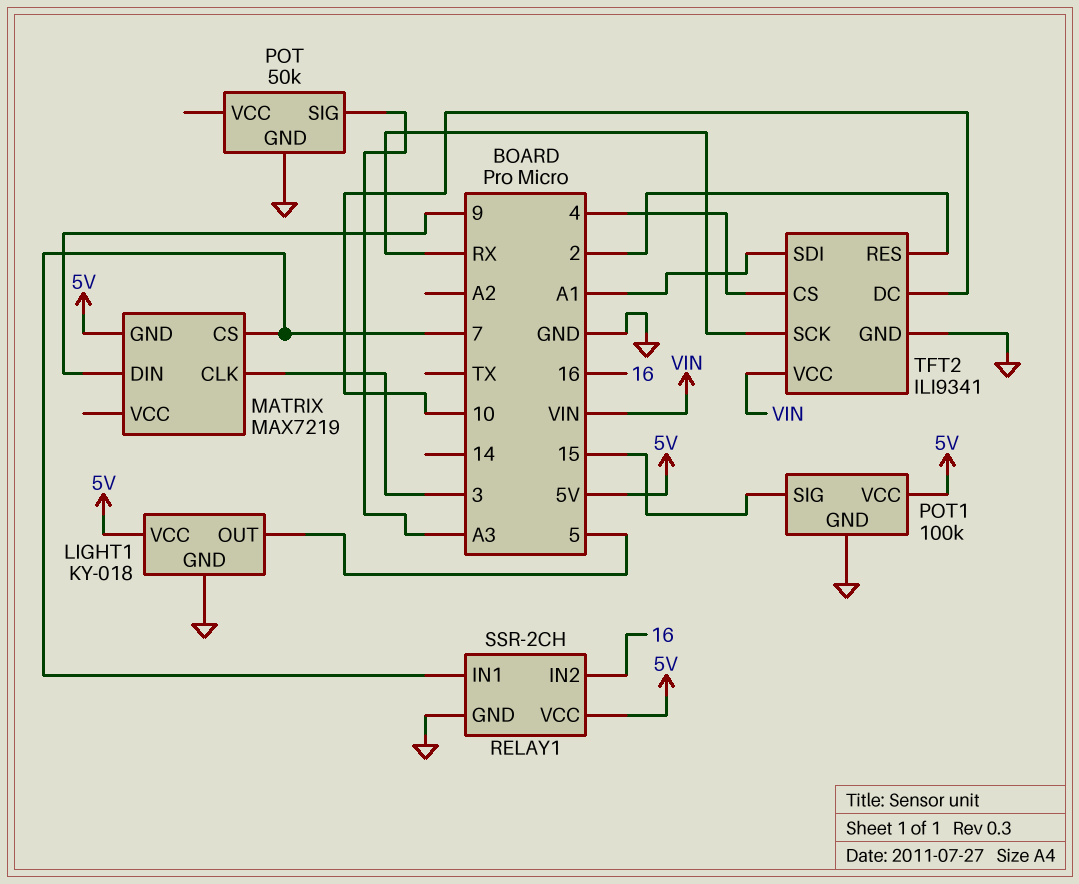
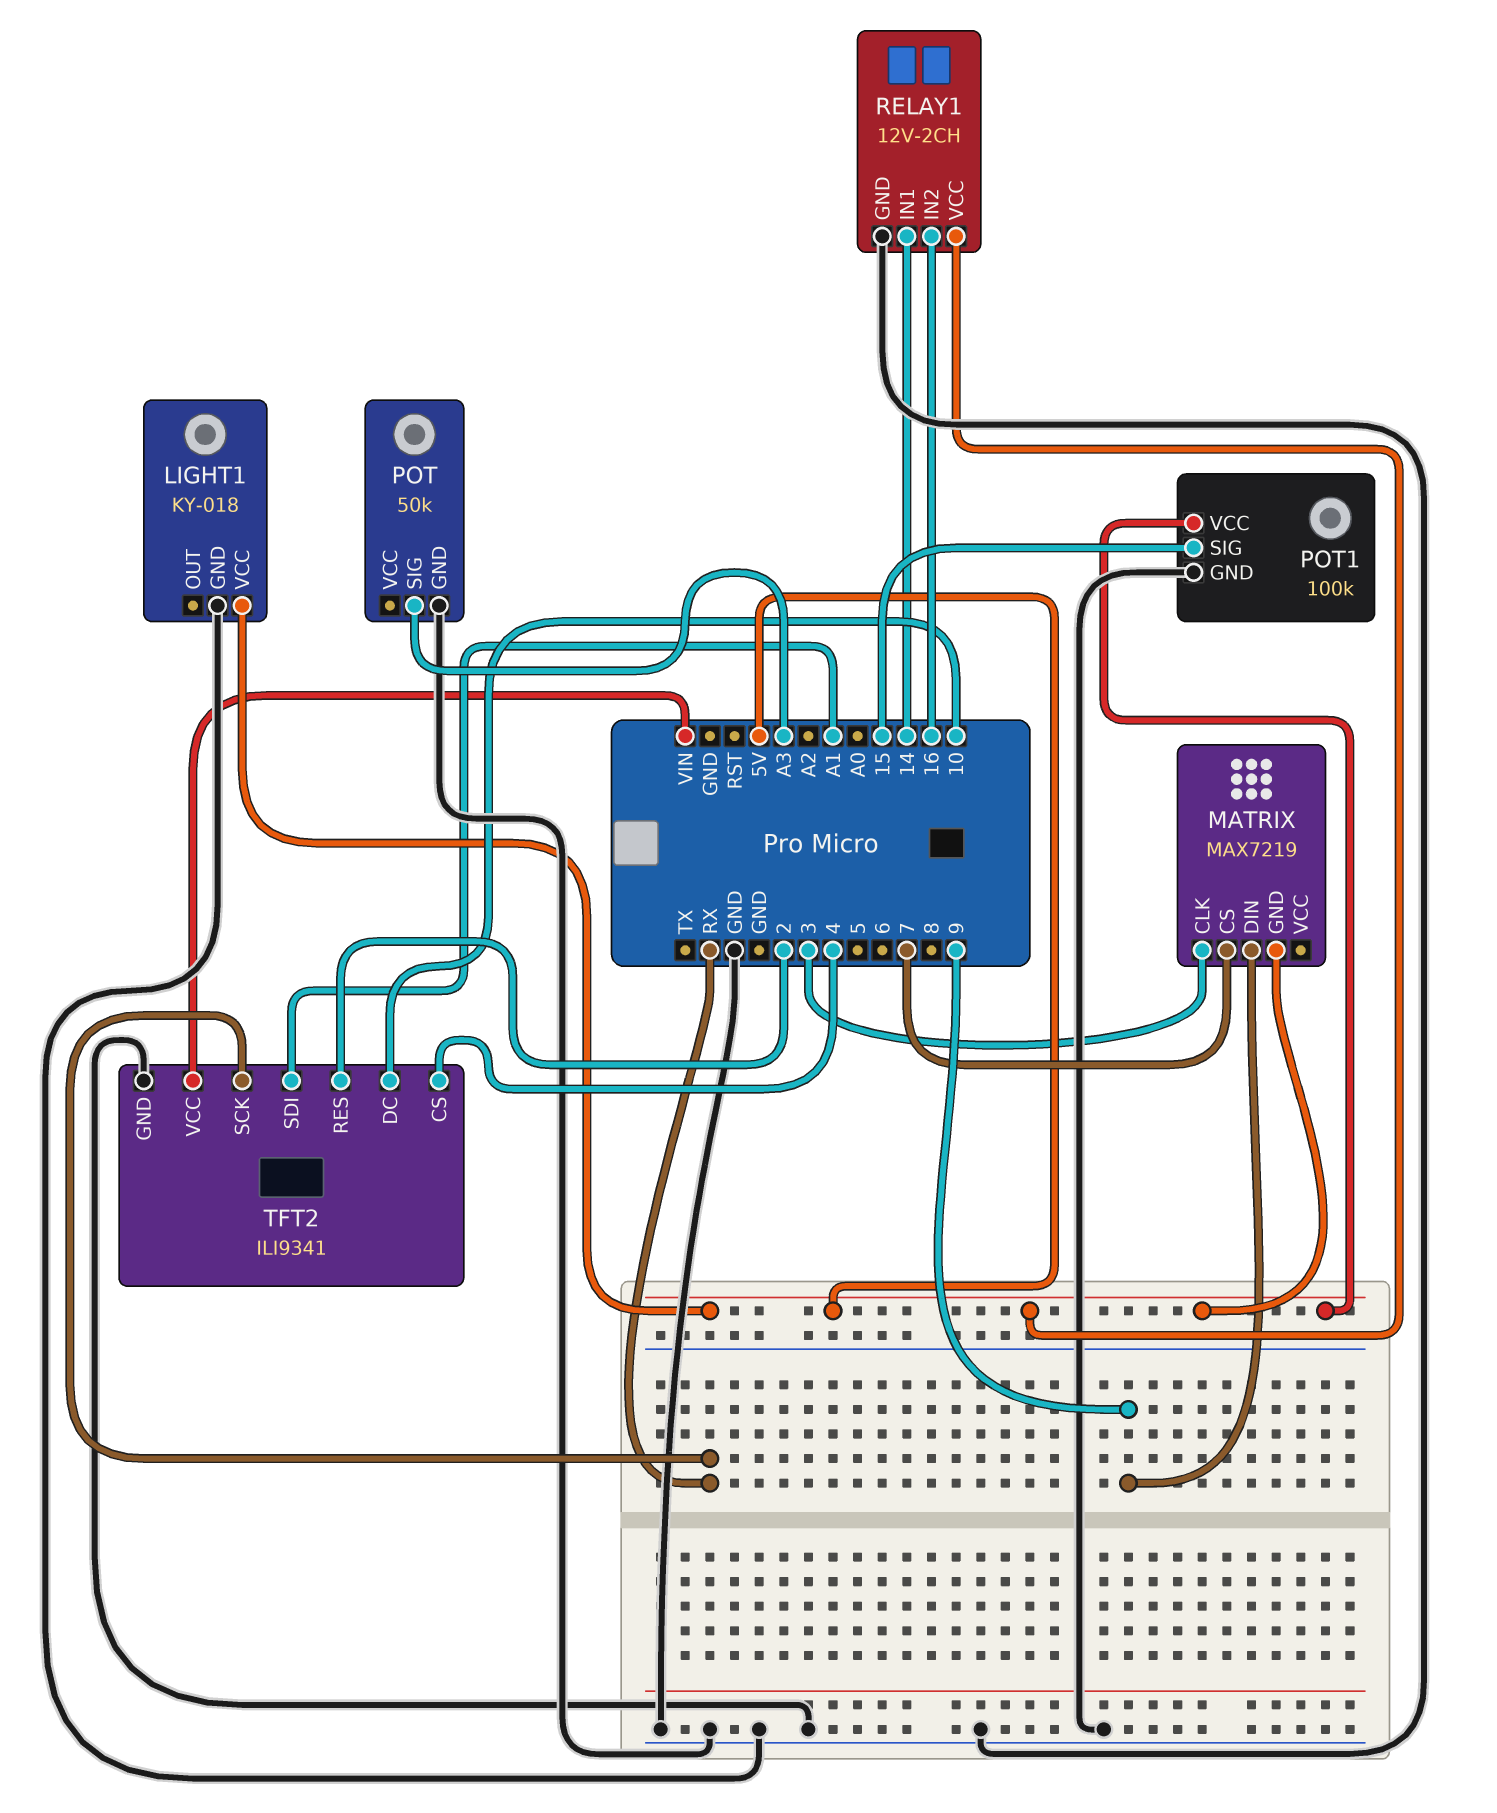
LIGHT1 pin OUT: 5 -> none
RELAY1: SSR-2CH -> 12V-2CH
RELAY1 pin IN1: 7 -> 14

